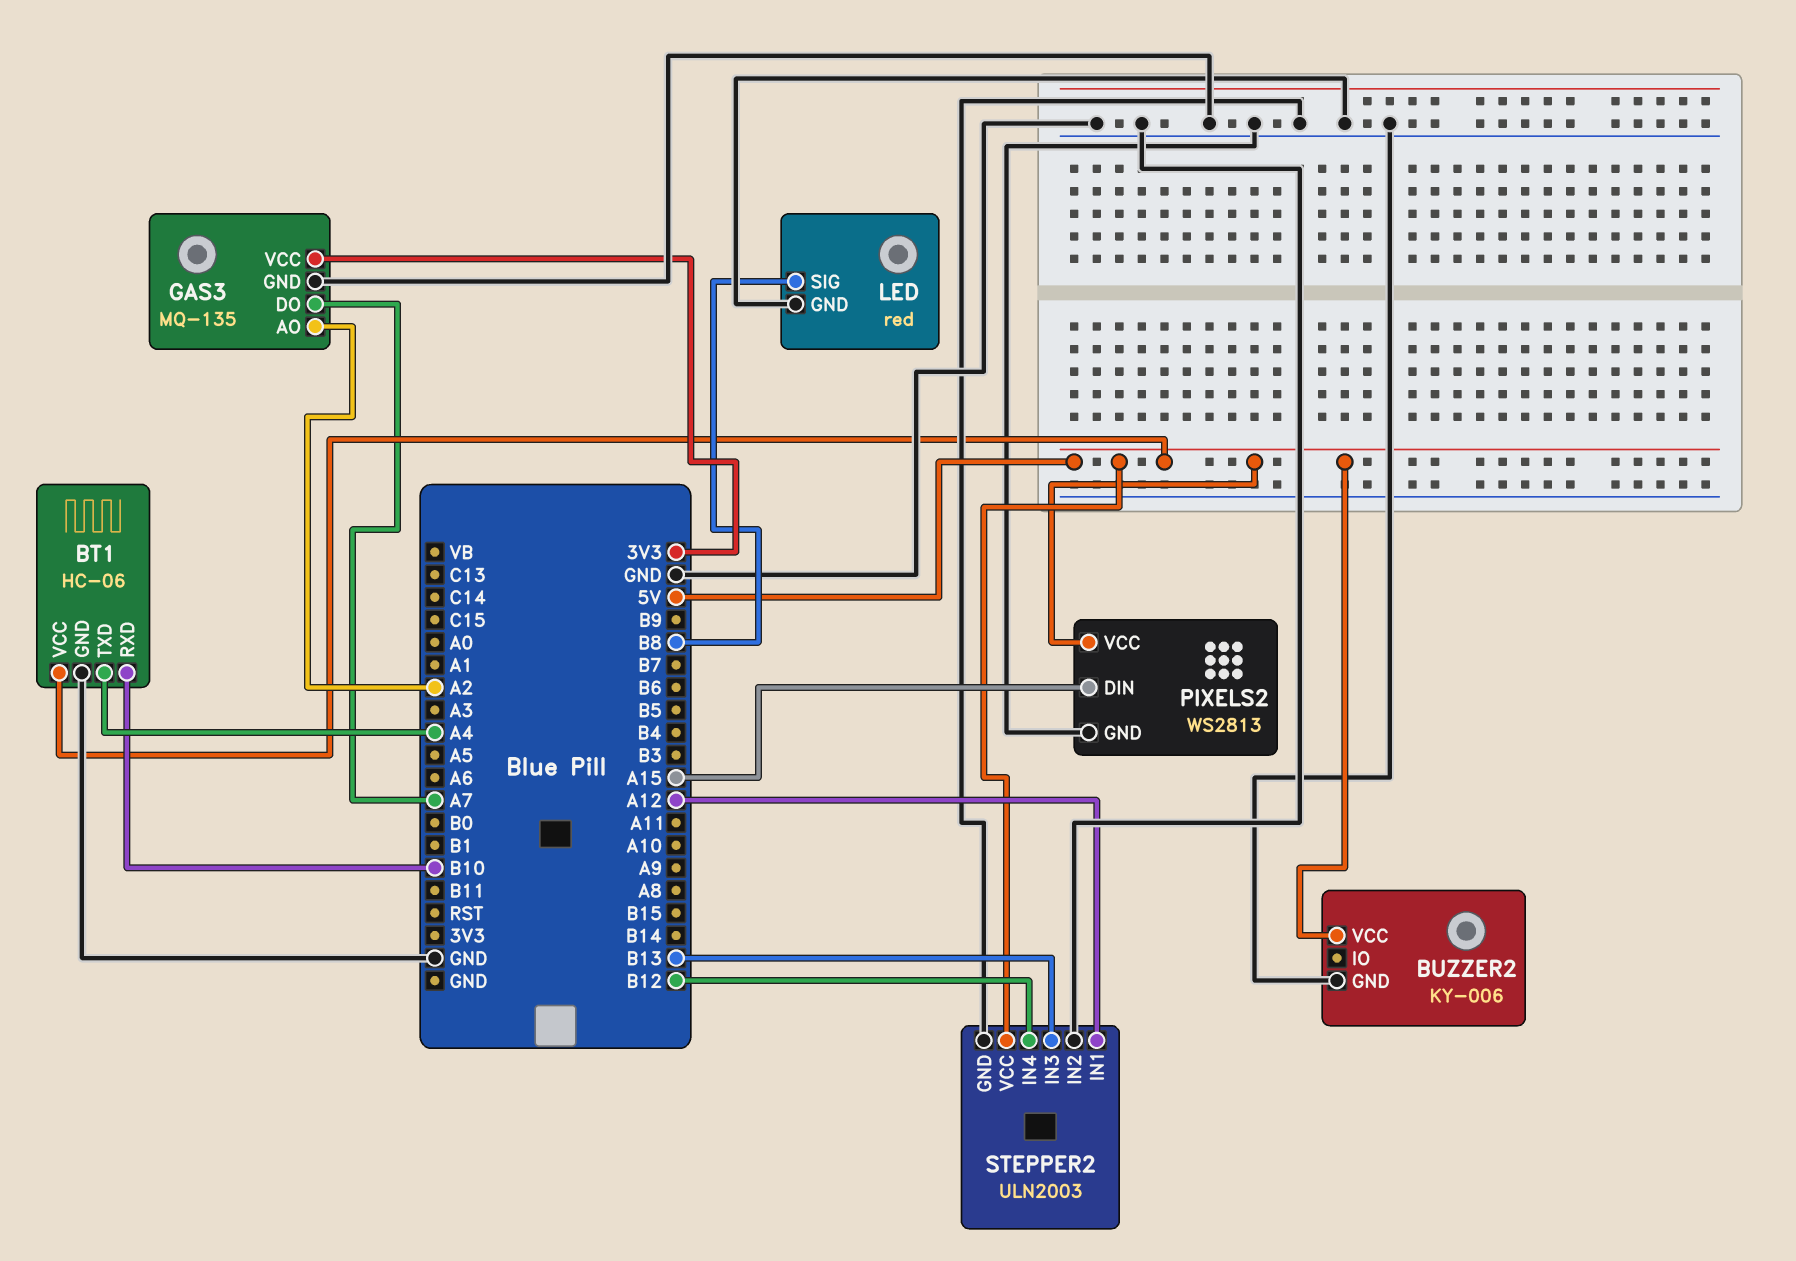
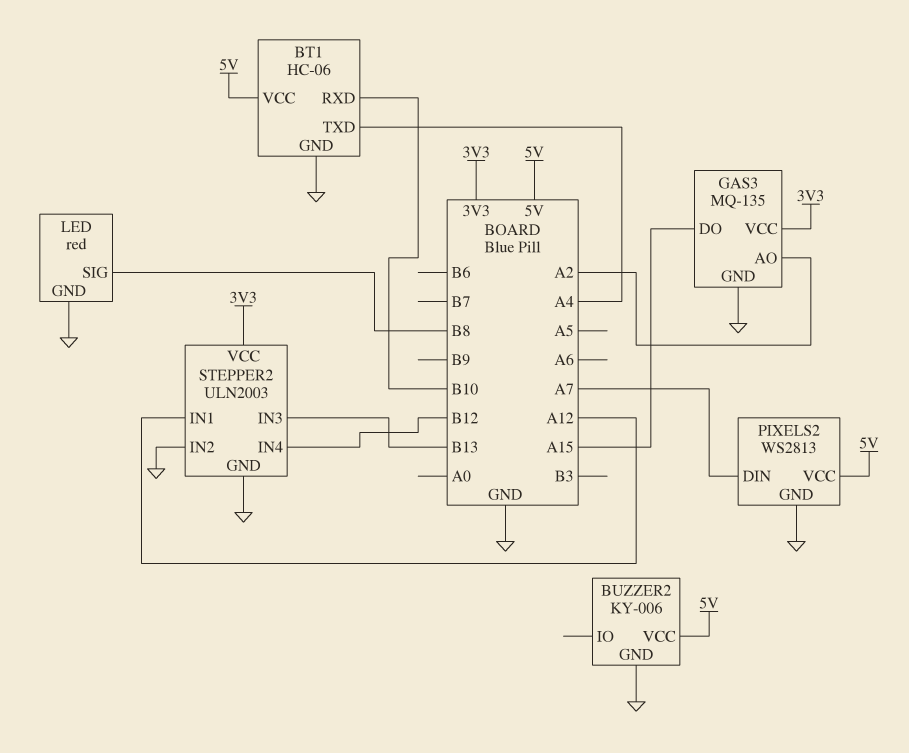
GAS3 pin DO: A7 -> A15
PIXELS2 pin DIN: A15 -> A7
STEPPER2 pin VCC: 5V -> 3V3

